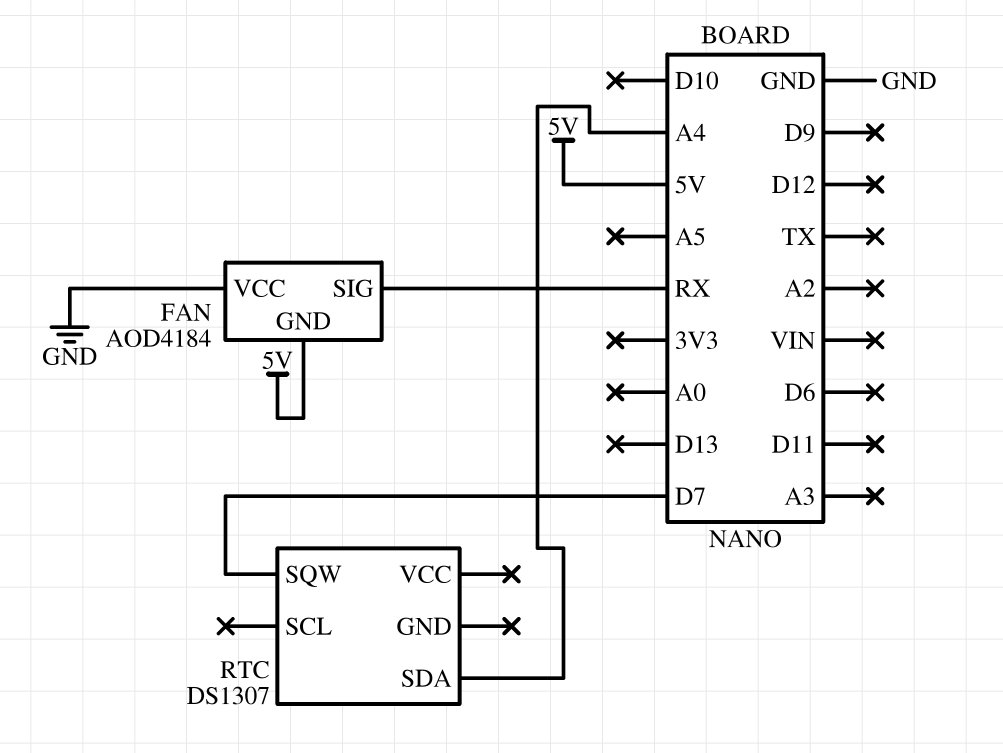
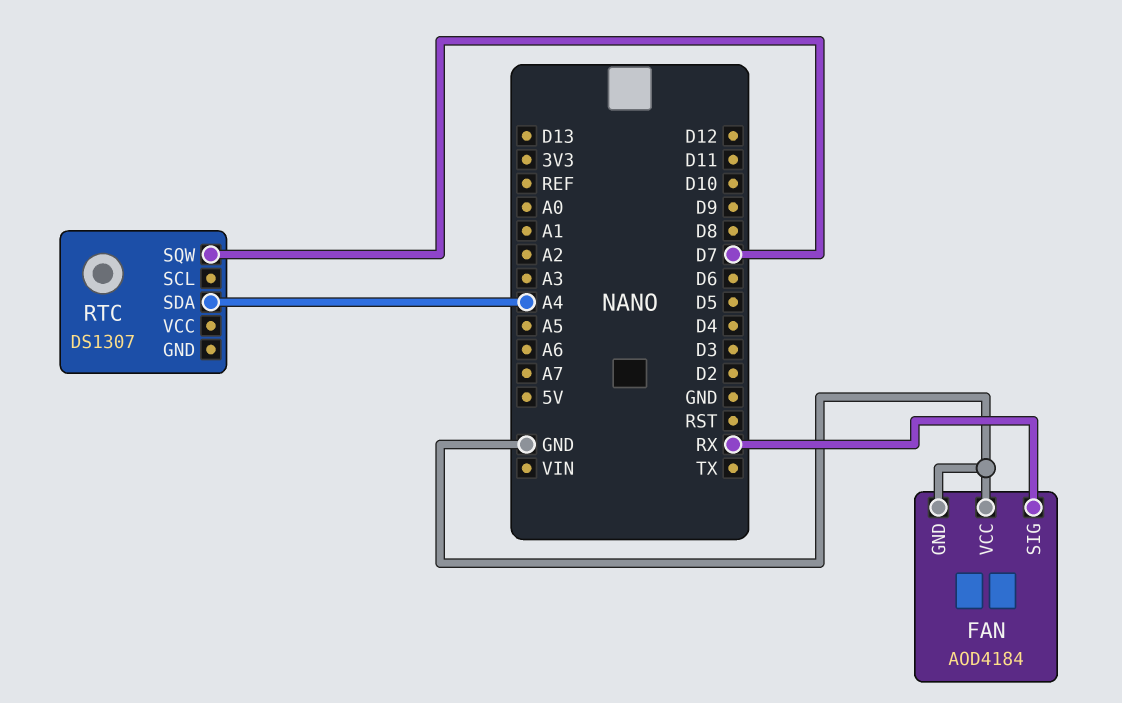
FAN pin GND: 5V -> GND

